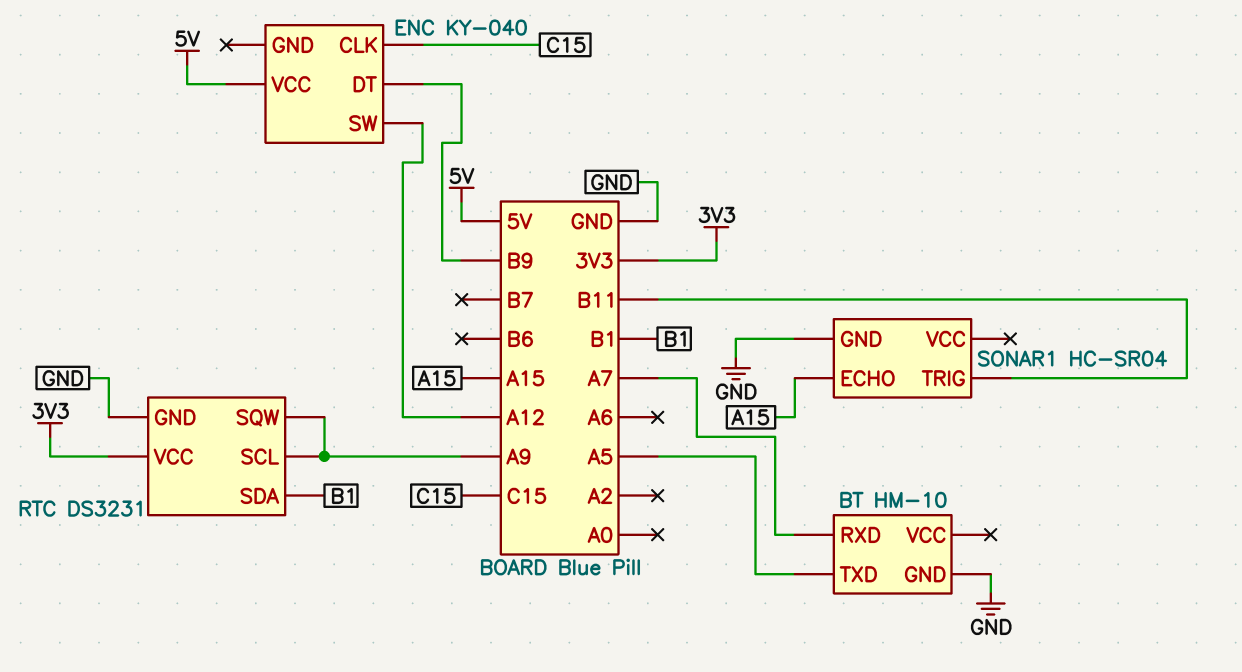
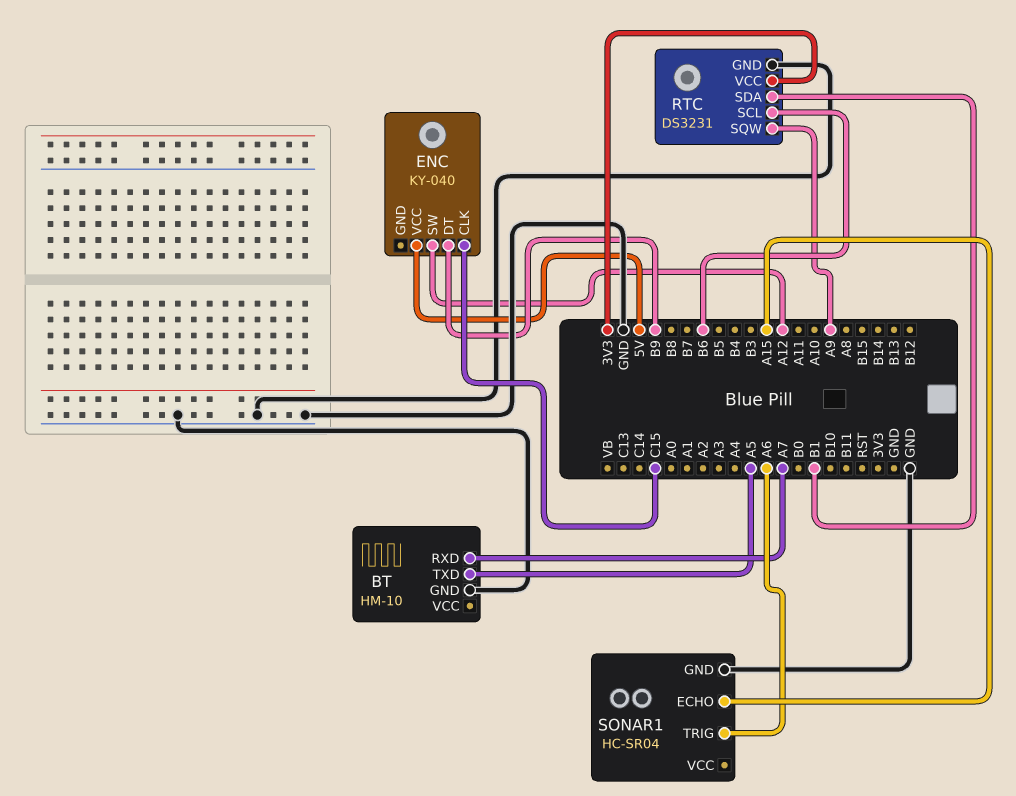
RTC pin SCL: A9 -> B6
SONAR1 pin TRIG: B11 -> A6

